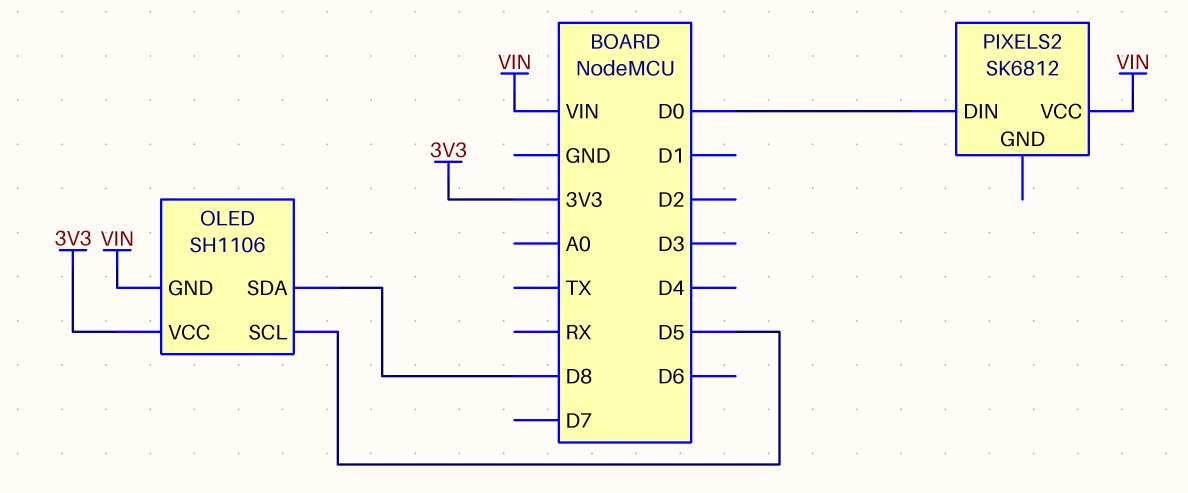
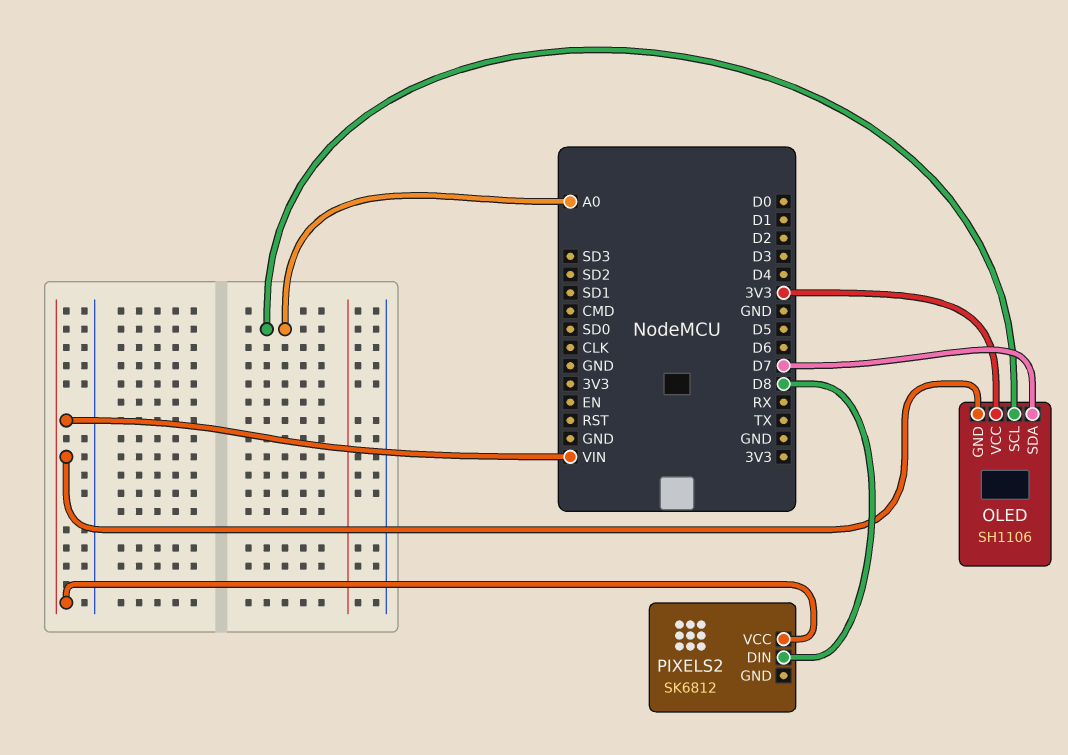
OLED pin SCL: D5 -> A0
OLED pin SDA: D8 -> D7
PIXELS2 pin DIN: D0 -> D8

